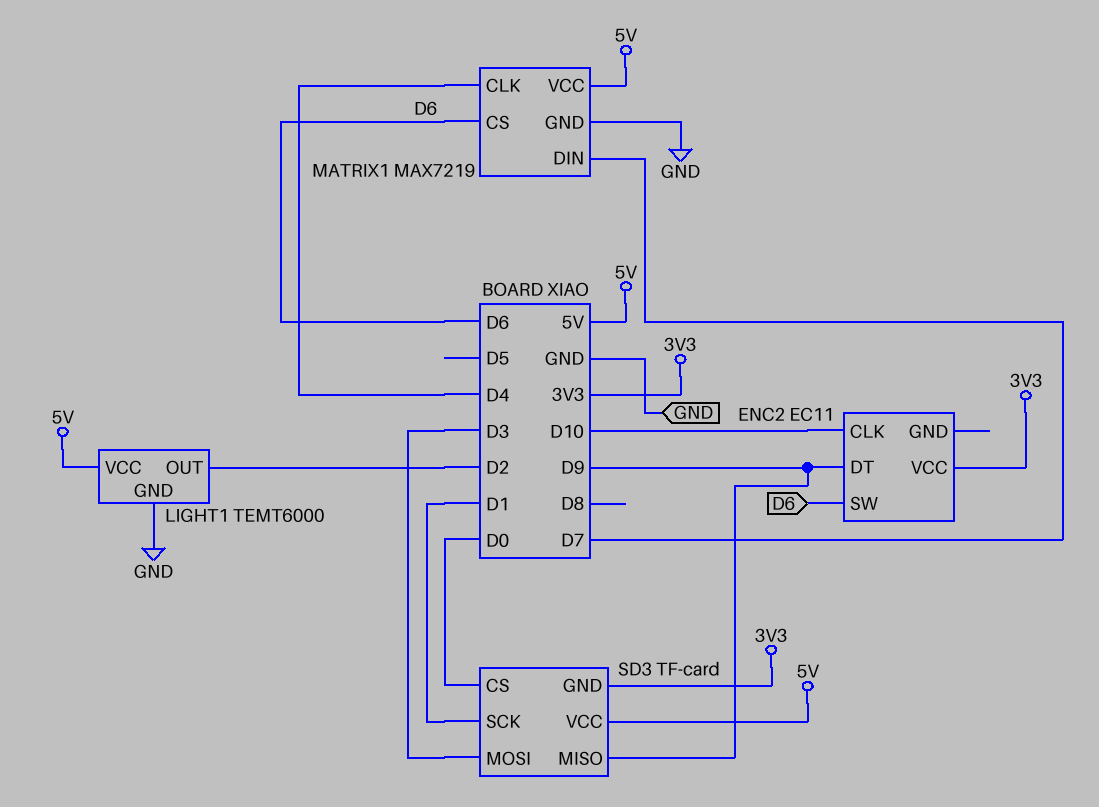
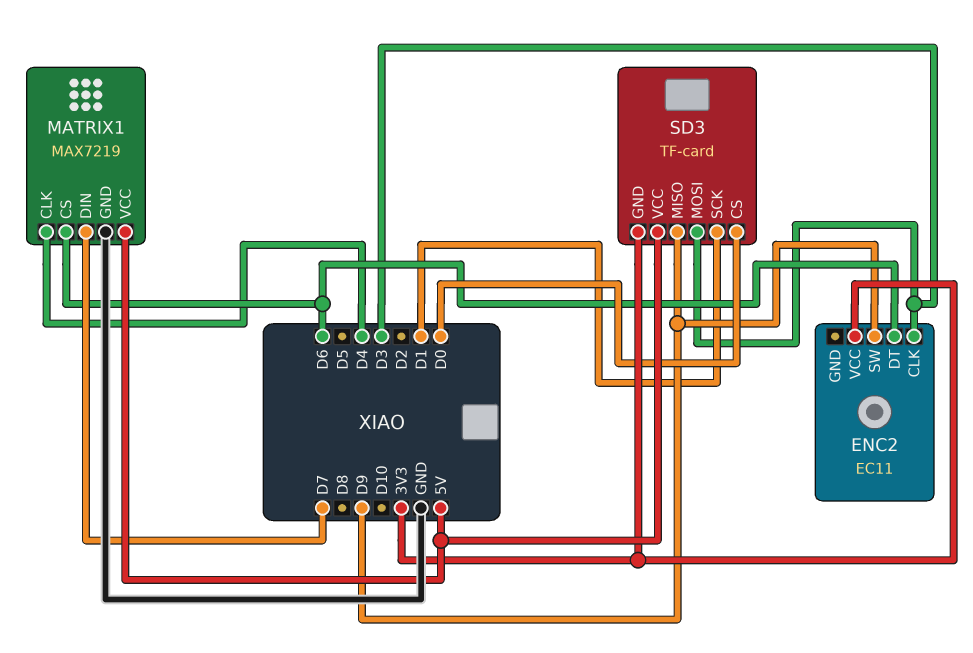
ENC2 pin CLK: D10 -> D3
ENC2 pin DT: D9 -> D6
ENC2 pin SW: D6 -> D9
LIGHT1: TEMT6000 -> none
LIGHT1 pin GND: GND -> none
LIGHT1 pin OUT: D2 -> none
LIGHT1 pin VCC: 5V -> none

